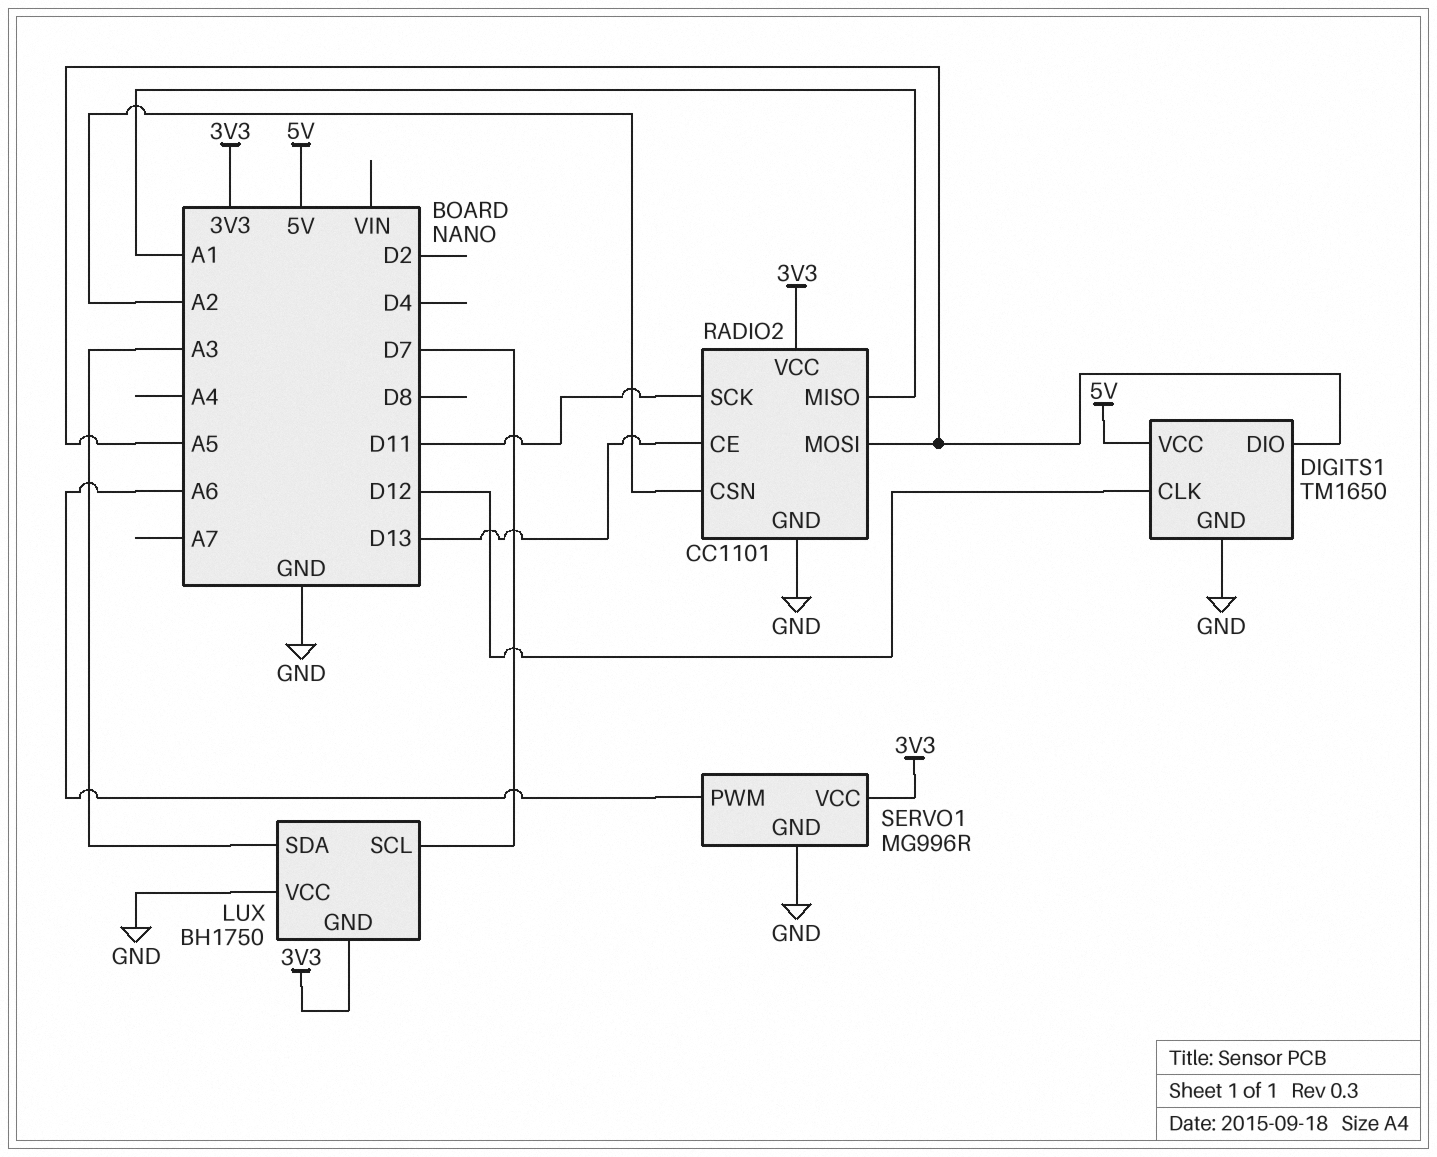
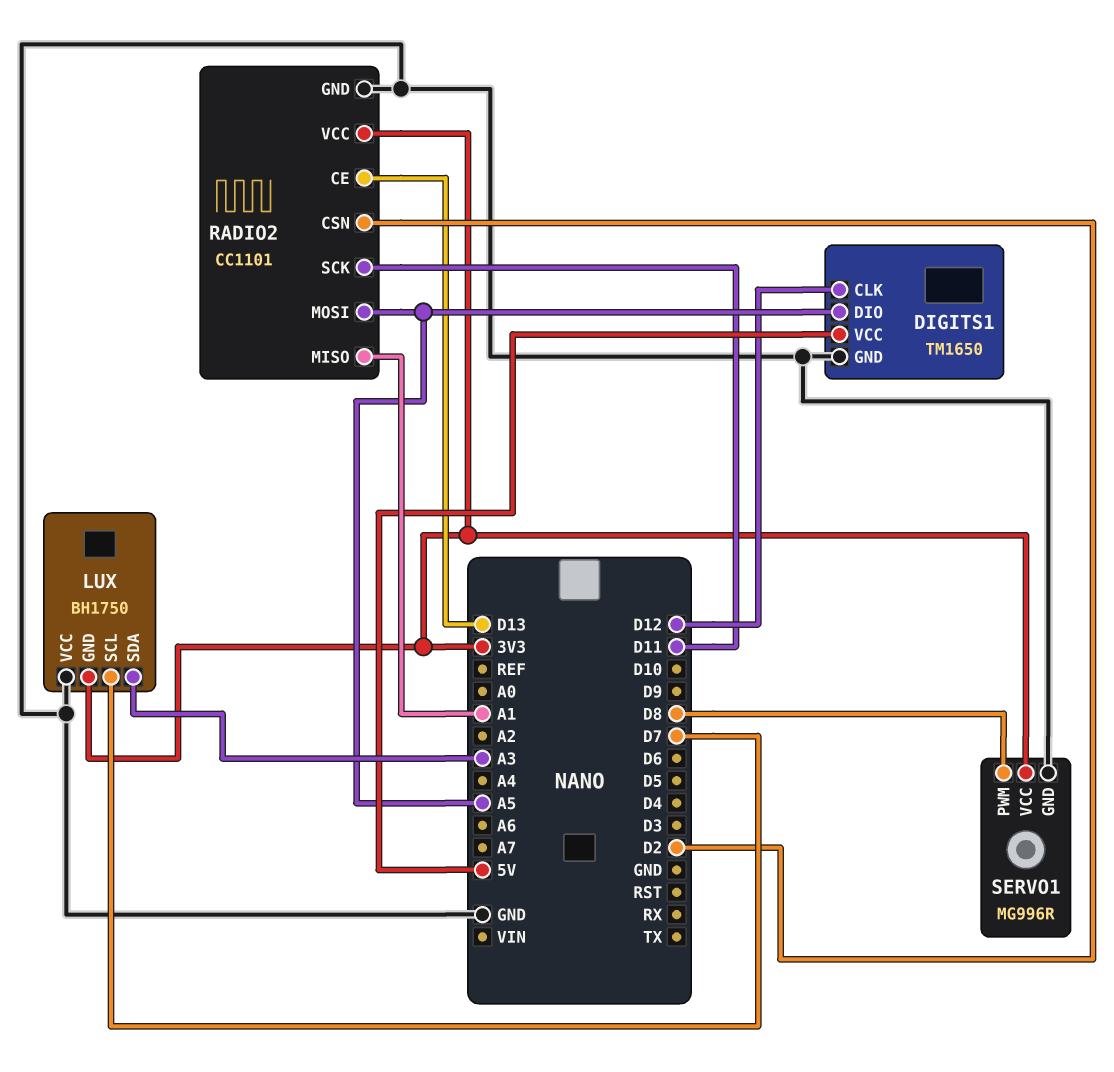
RADIO2 pin CSN: A2 -> D2
SERVO1 pin PWM: A6 -> D8

